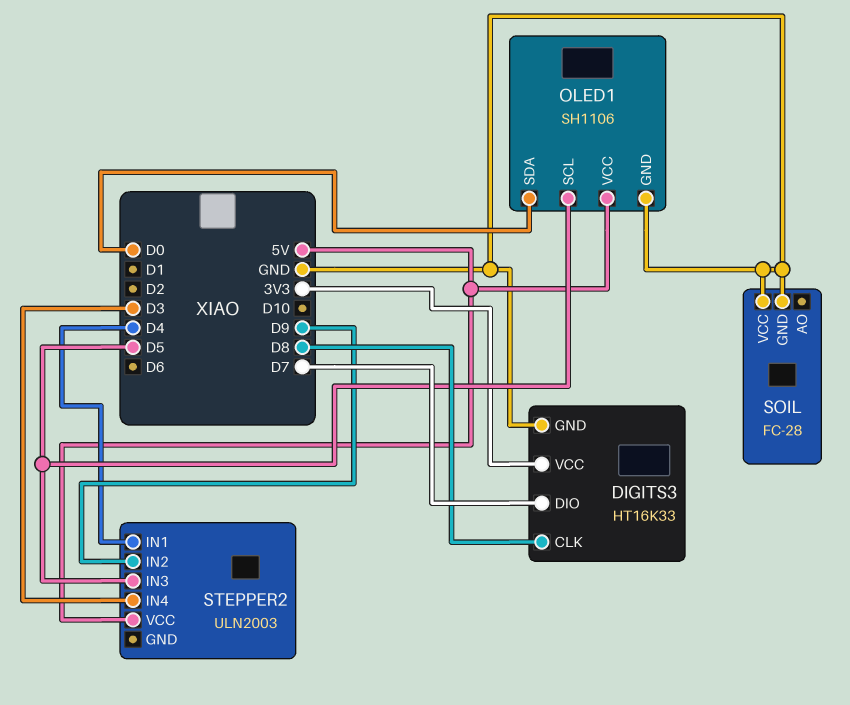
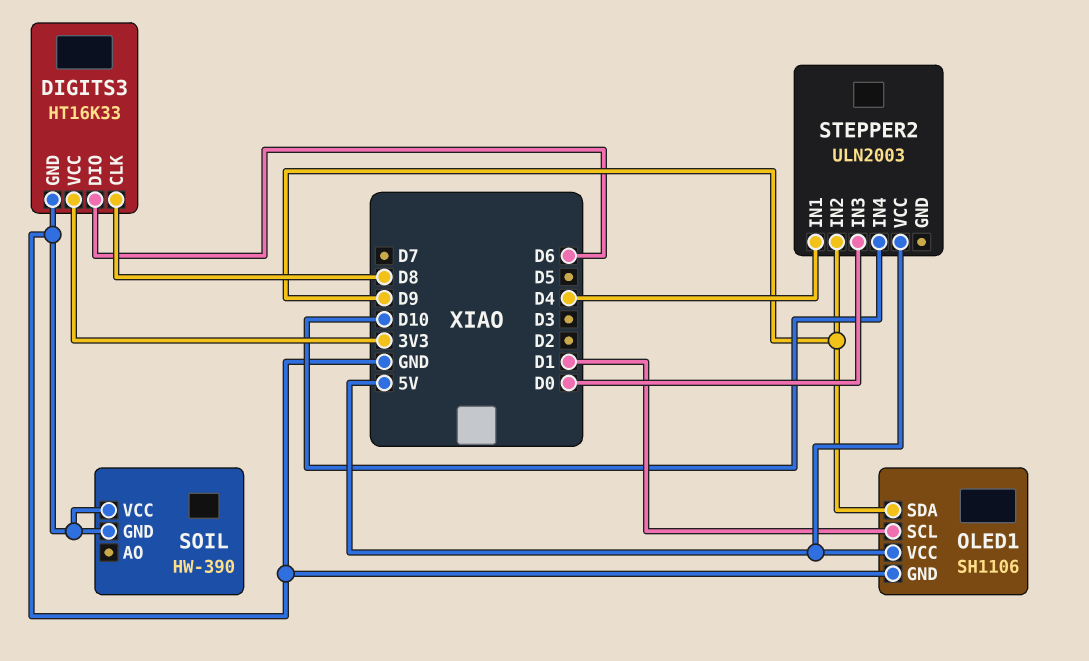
DIGITS3 pin DIO: D7 -> D6
OLED1 pin SCL: D5 -> D1
OLED1 pin SDA: D0 -> D9
SOIL: FC-28 -> HW-390
STEPPER2 pin IN3: D5 -> D0
STEPPER2 pin IN4: D3 -> D10

